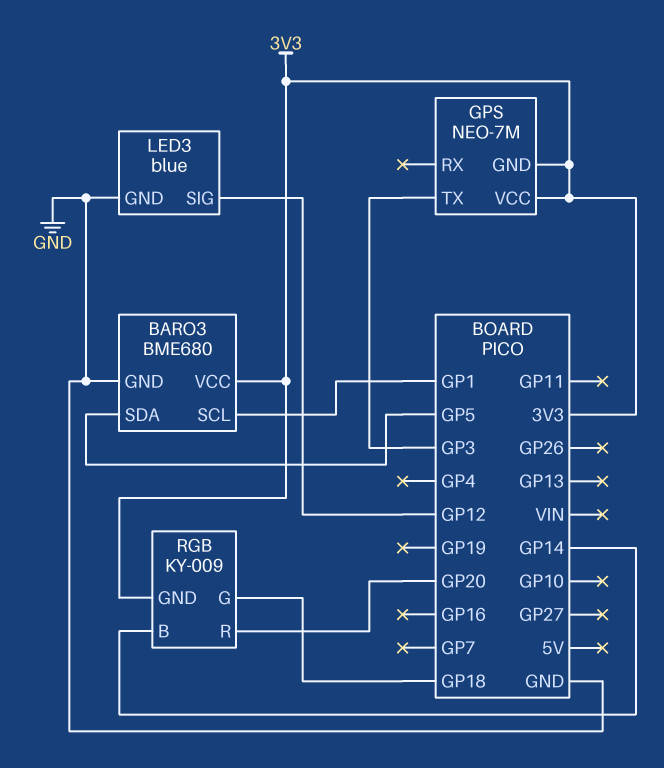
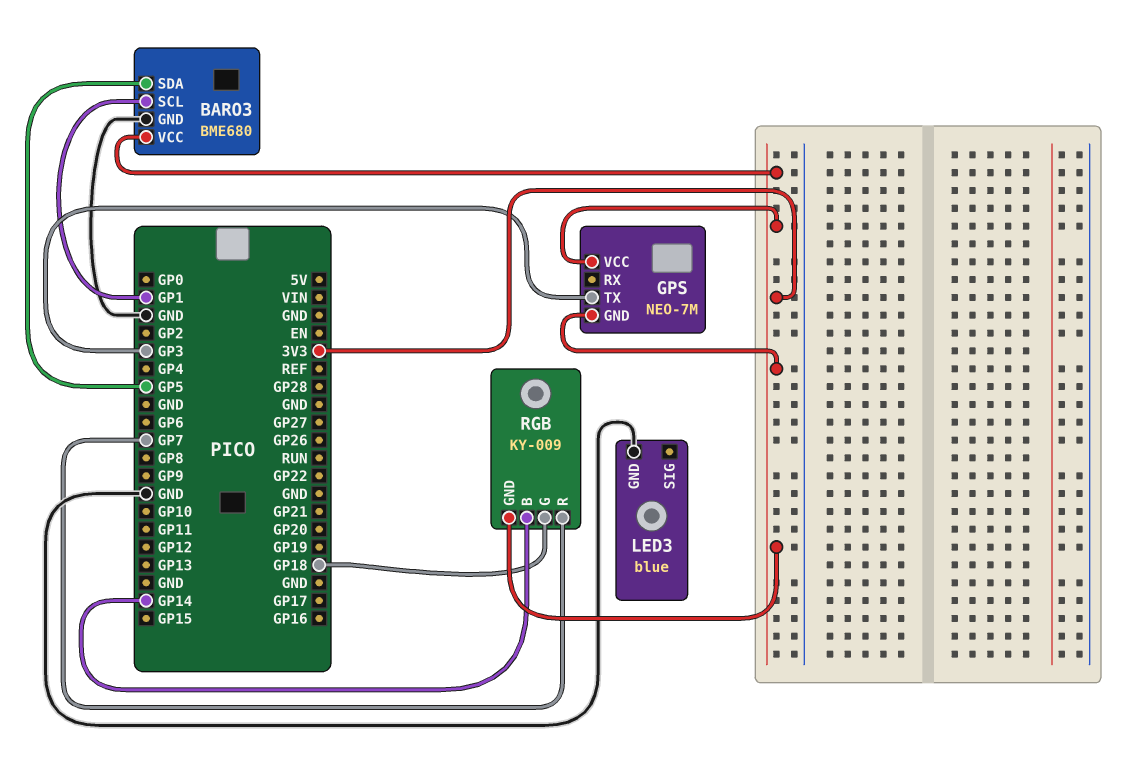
LED3 pin SIG: GP12 -> none
RGB pin R: GP20 -> GP7

